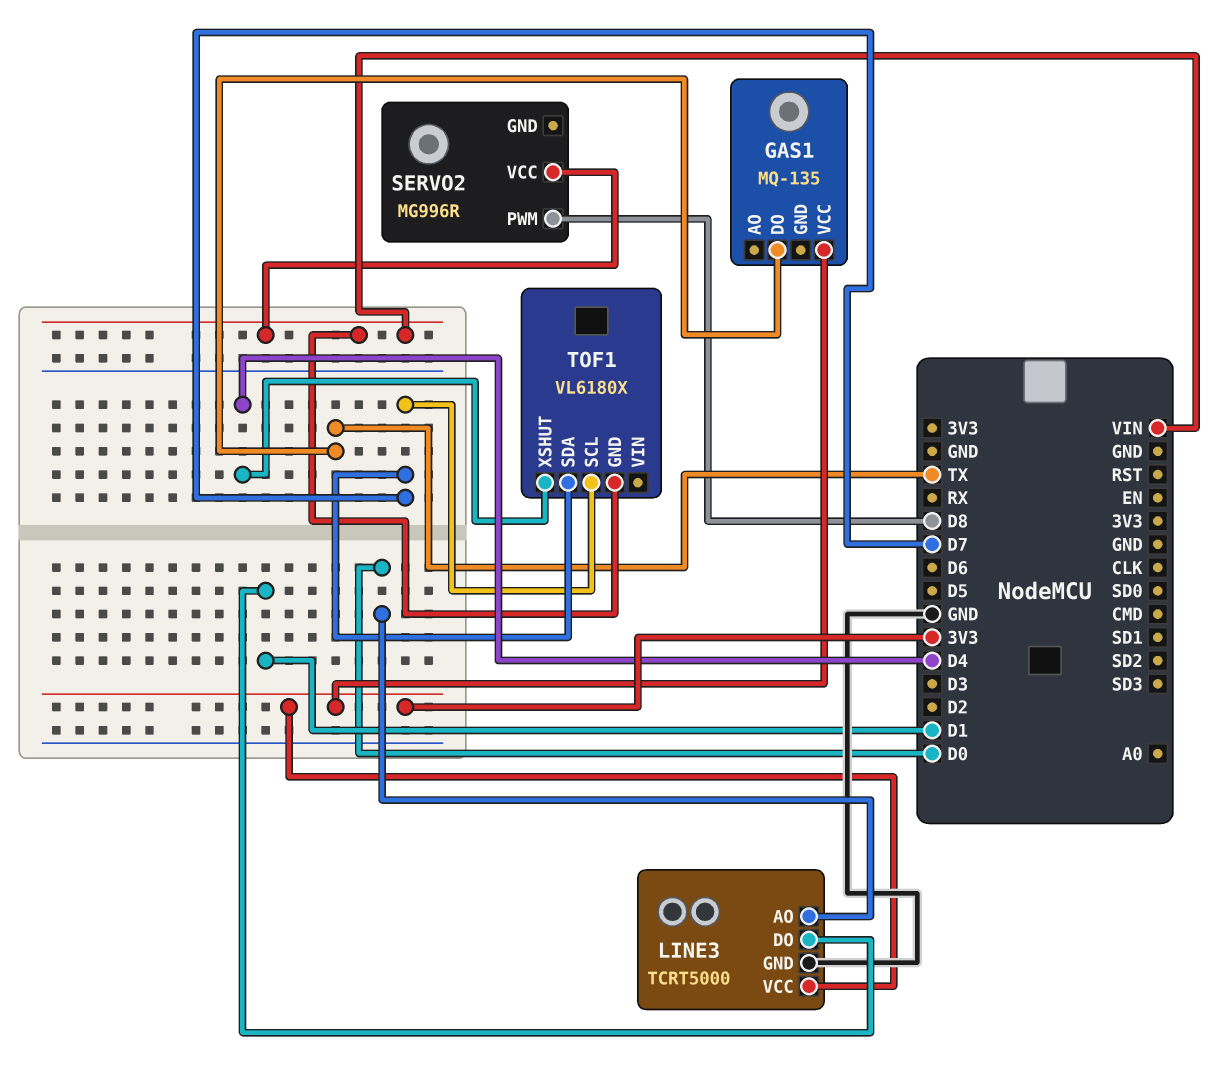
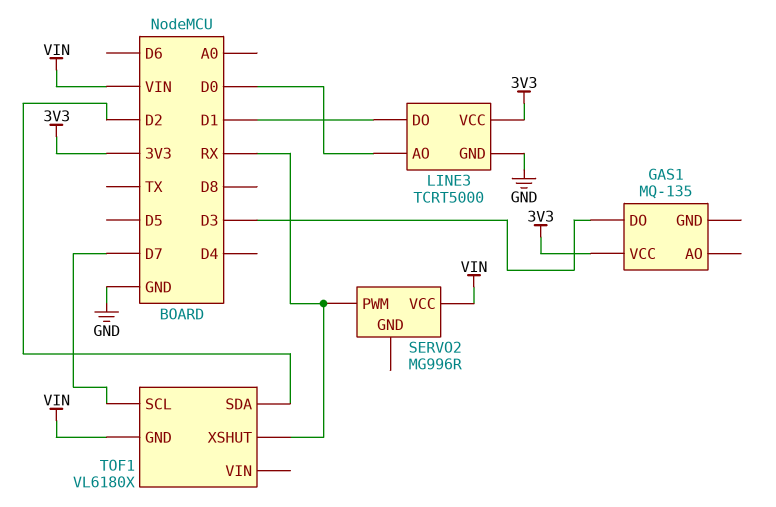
GAS1 pin DO: TX -> D3
SERVO2 pin PWM: D8 -> RX
TOF1 pin SDA: D7 -> D2
TOF1 pin XSHUT: D4 -> RX

